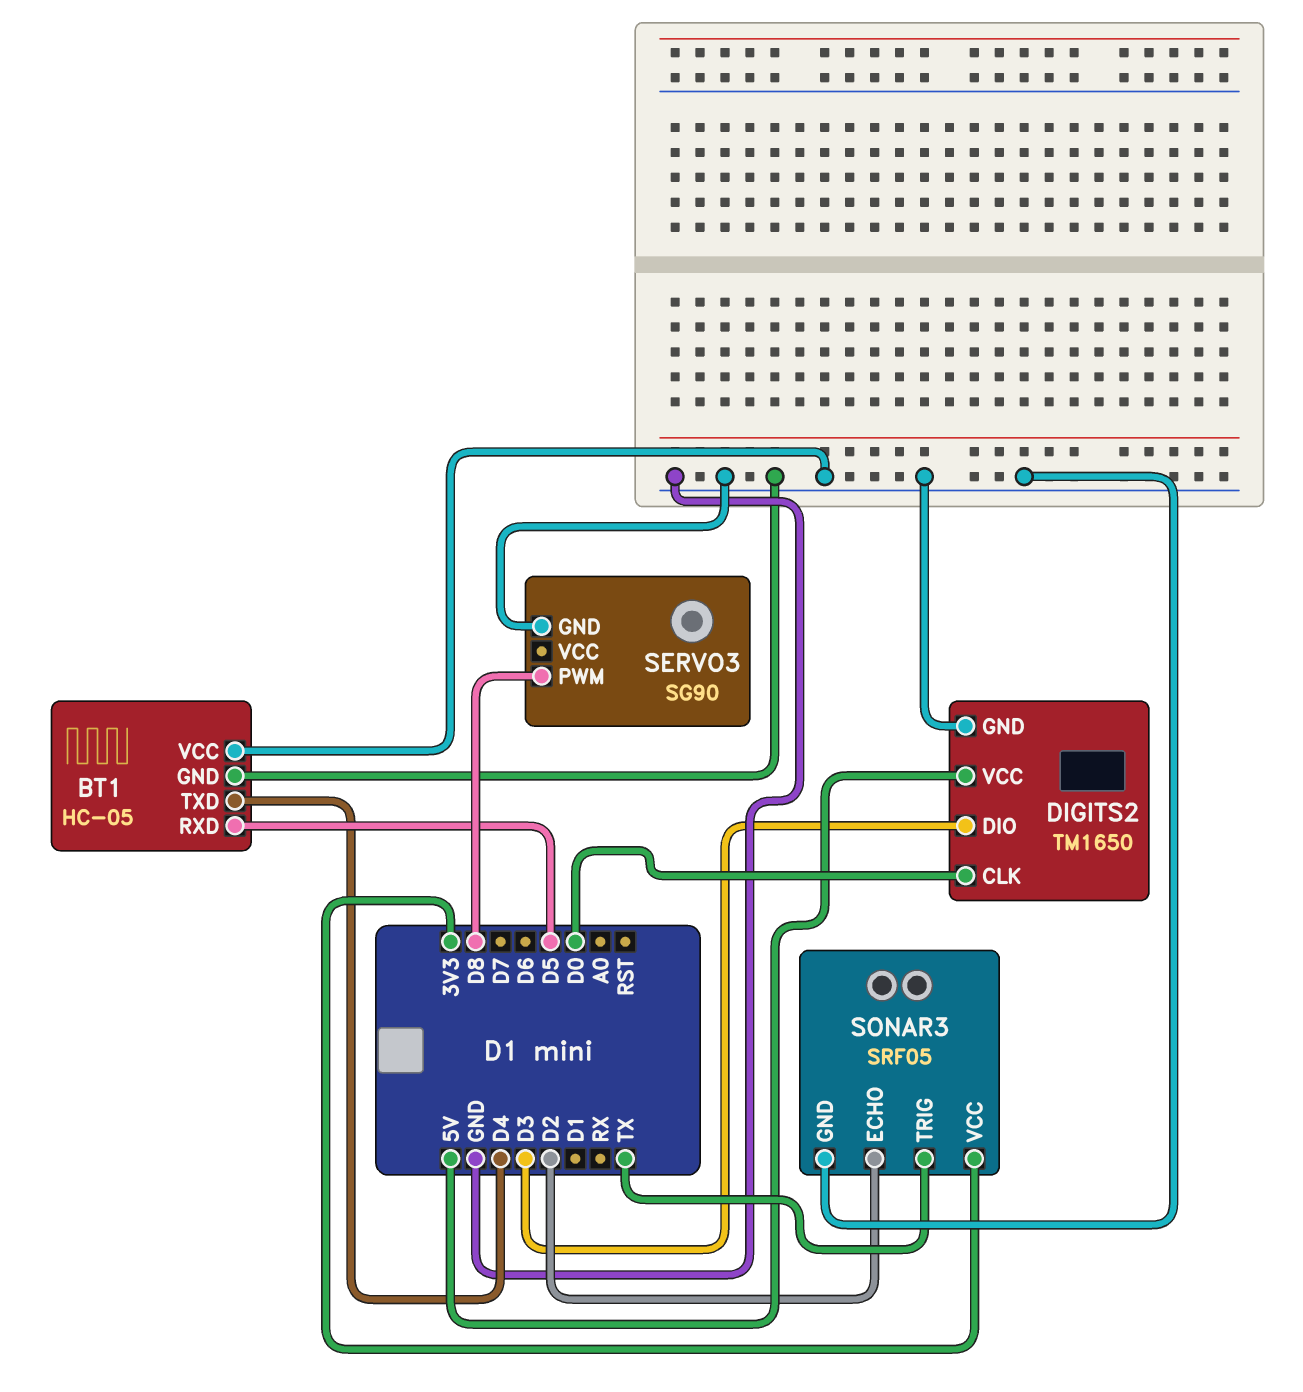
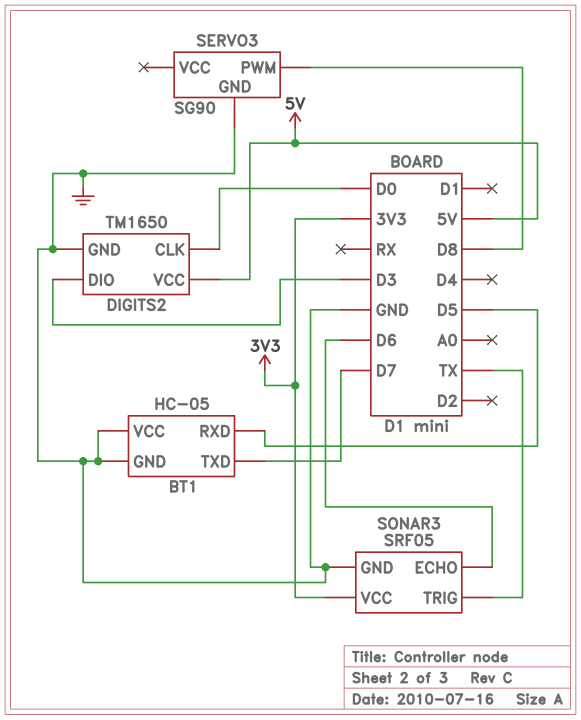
BT1 pin TXD: D4 -> D7
SONAR3 pin ECHO: D2 -> D6

